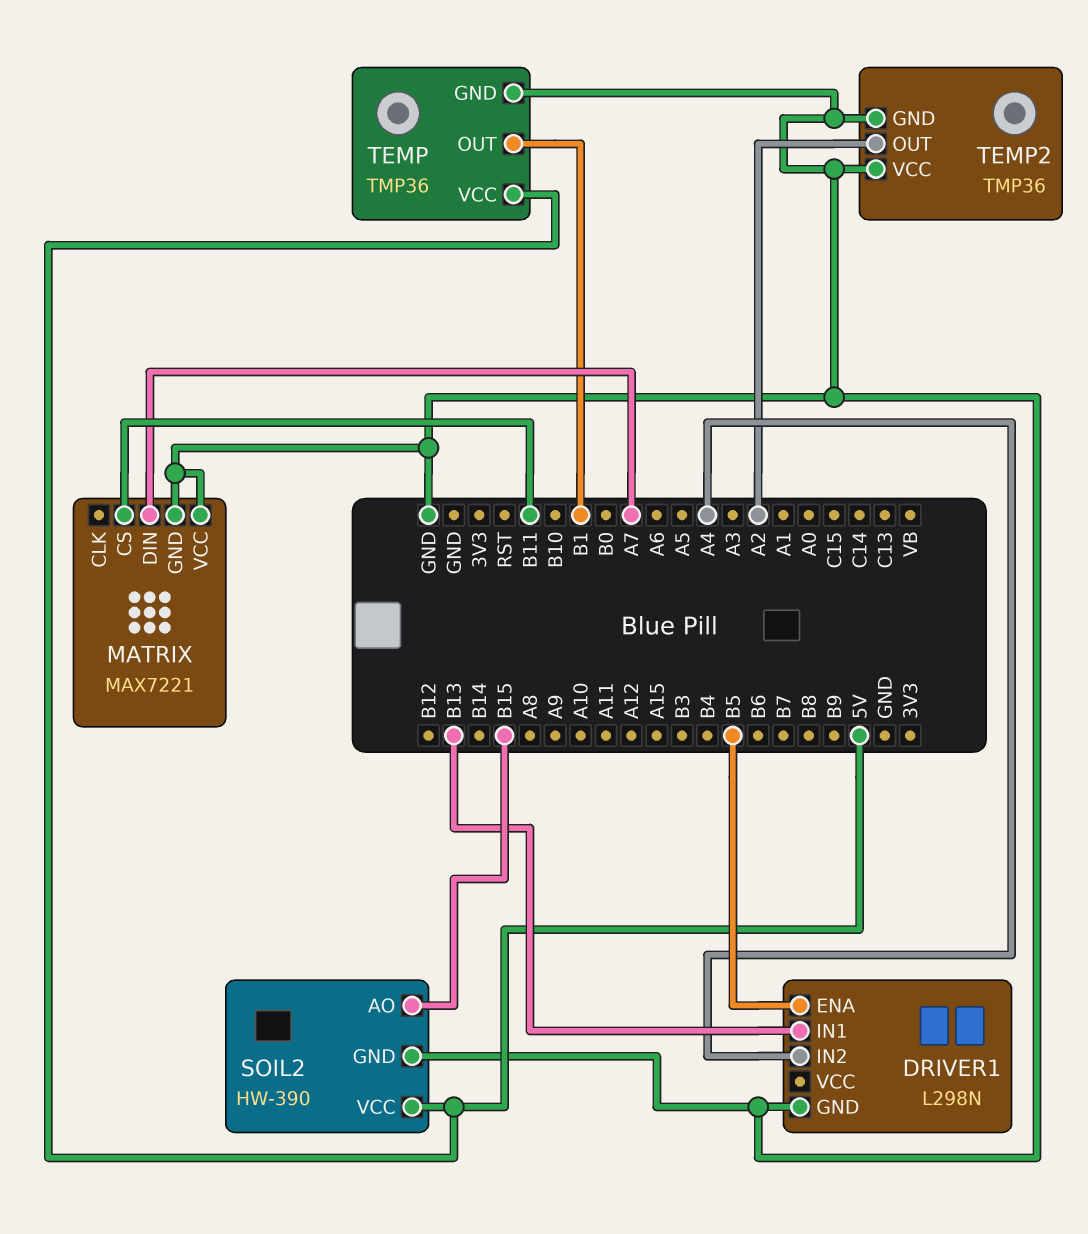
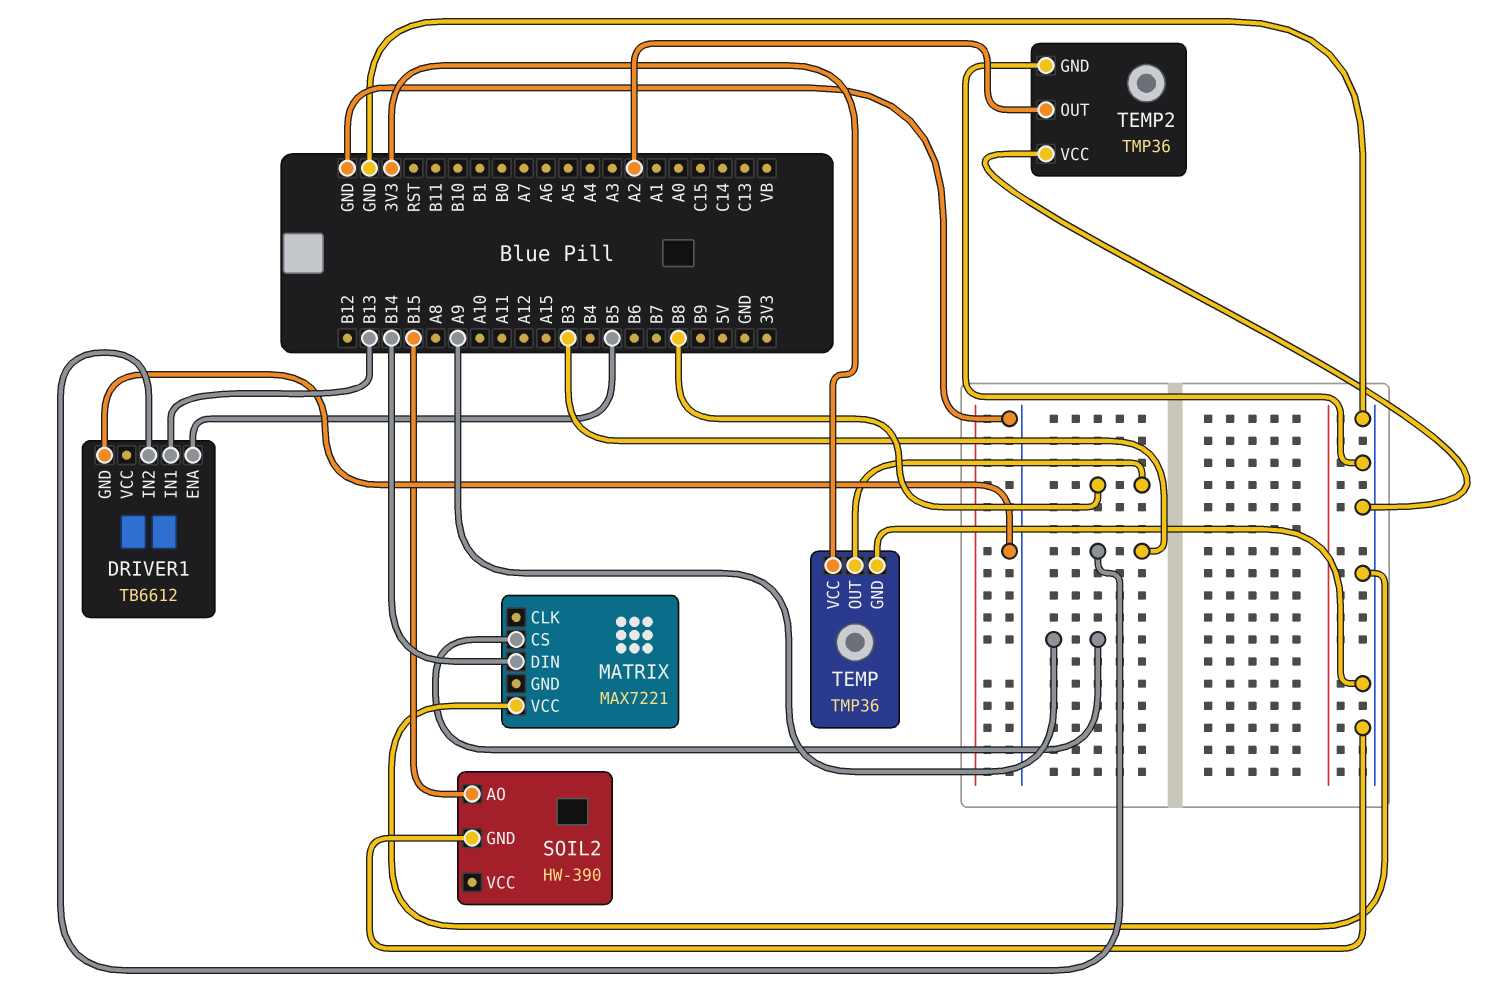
DRIVER1: L298N -> TB6612
DRIVER1 pin IN2: A4 -> B3
MATRIX pin CS: B11 -> A9
MATRIX pin DIN: A7 -> B14
MATRIX pin GND: GND -> none
SOIL2 pin VCC: 5V -> none
TEMP pin OUT: B1 -> B8
TEMP pin VCC: 5V -> 3V3

